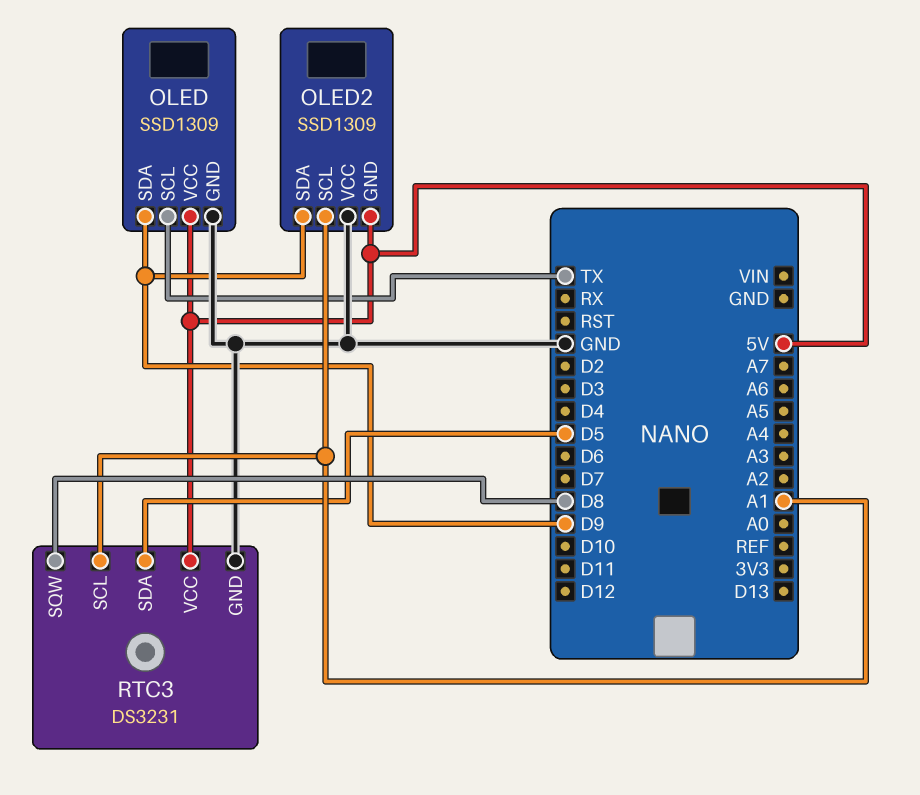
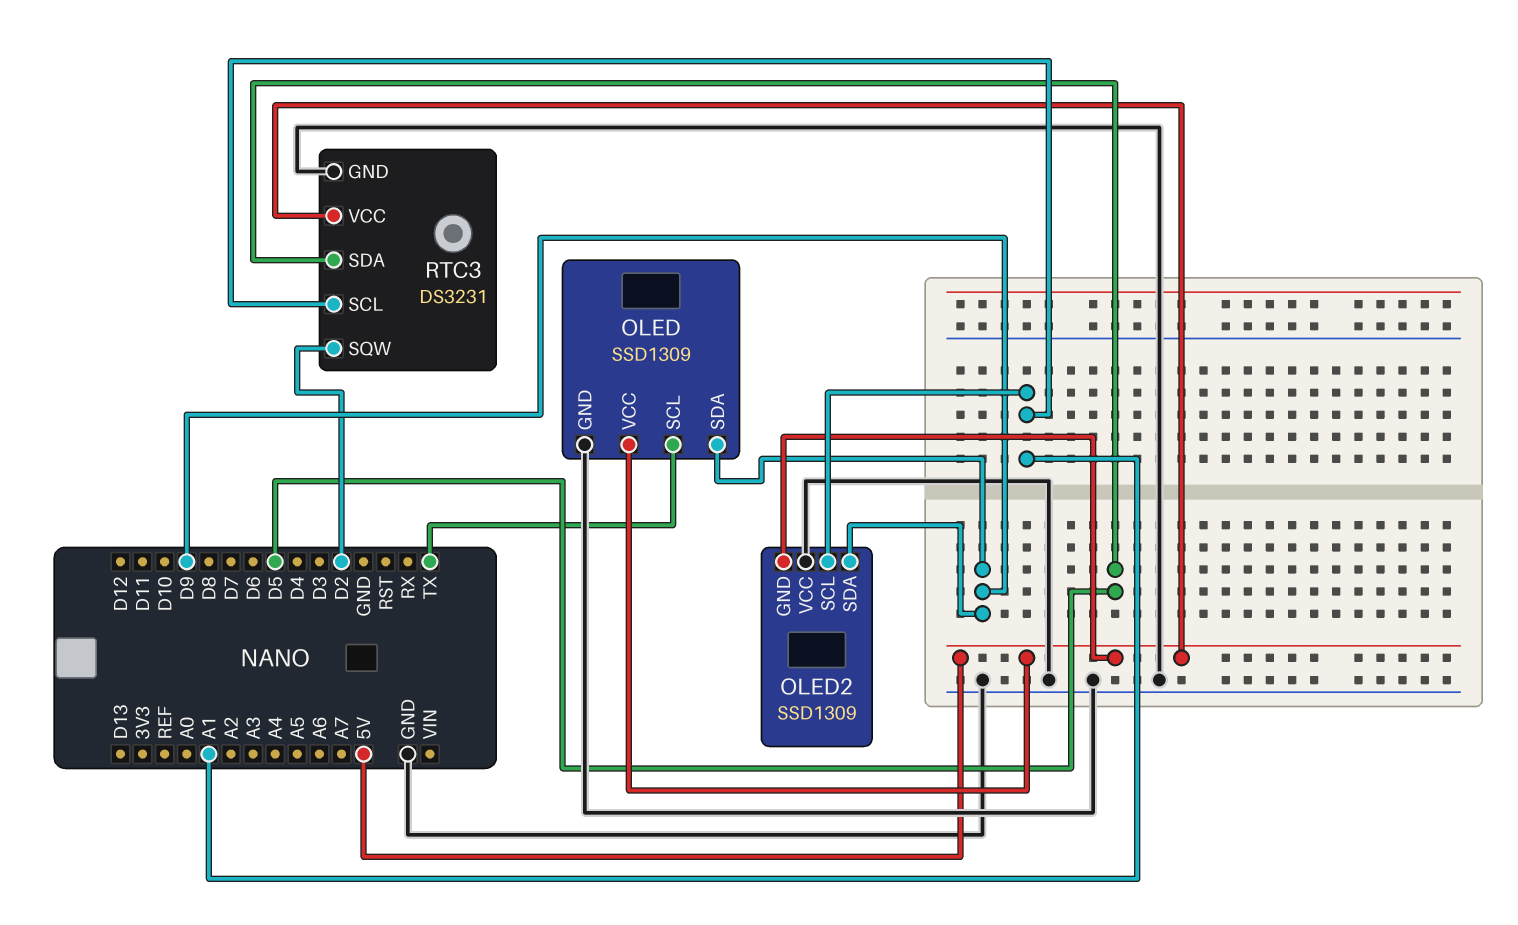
RTC3 pin SQW: D8 -> D2

